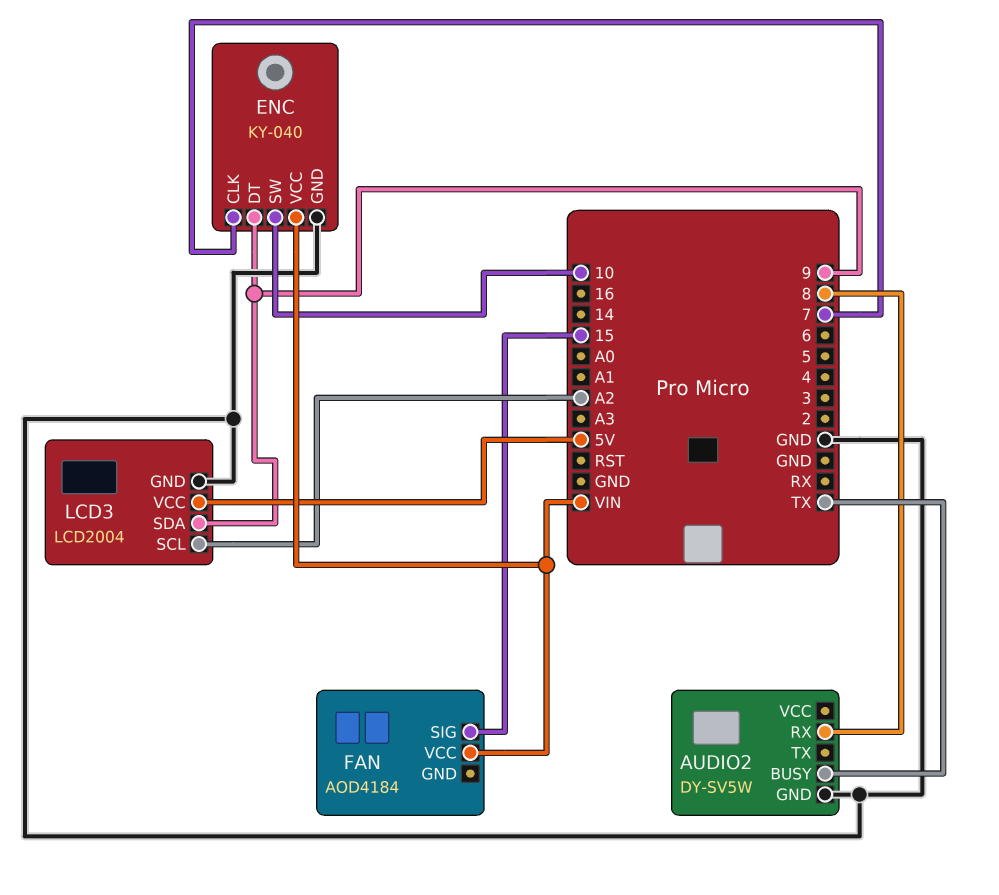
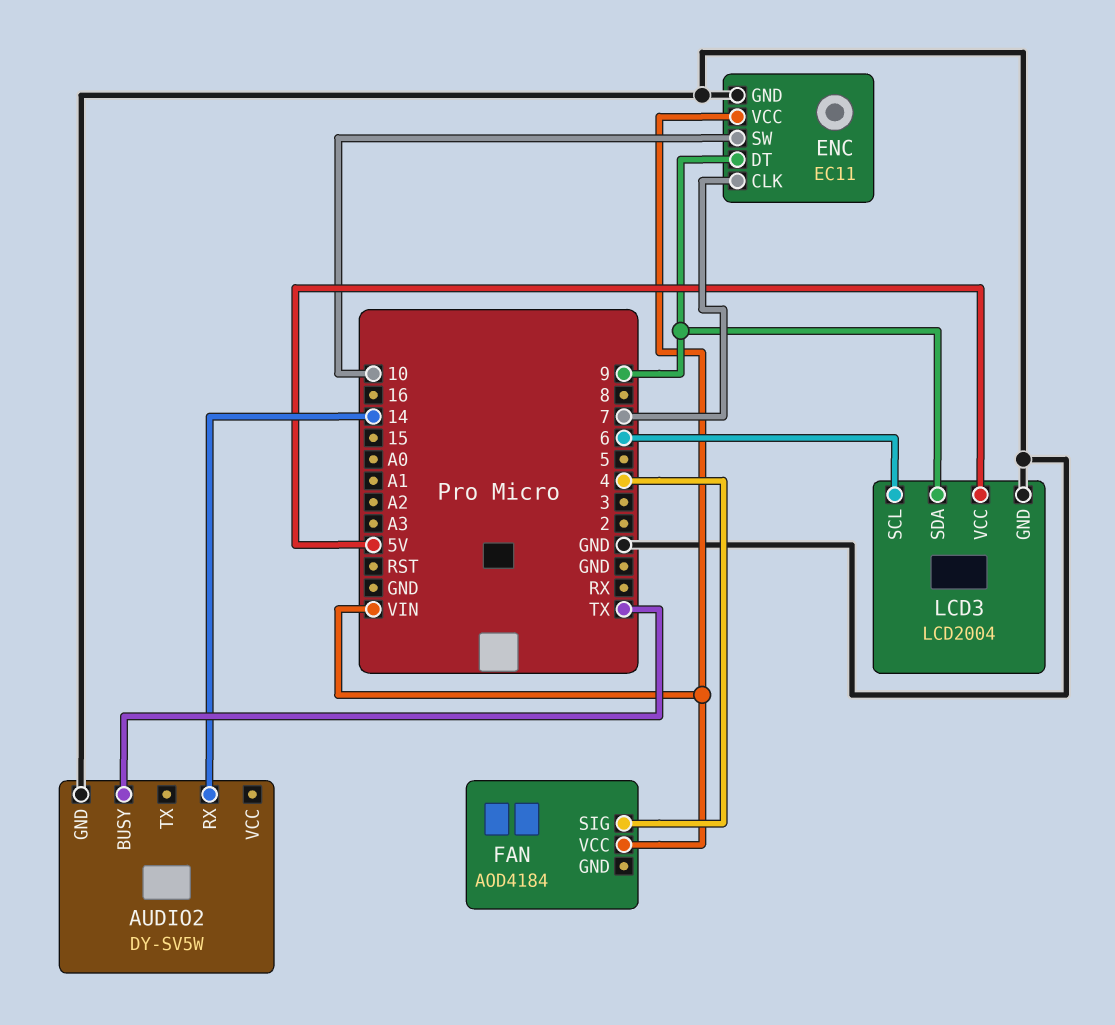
AUDIO2 pin RX: 8 -> 14
ENC: KY-040 -> EC11
FAN pin SIG: 15 -> 4
LCD3 pin SCL: A2 -> 6

